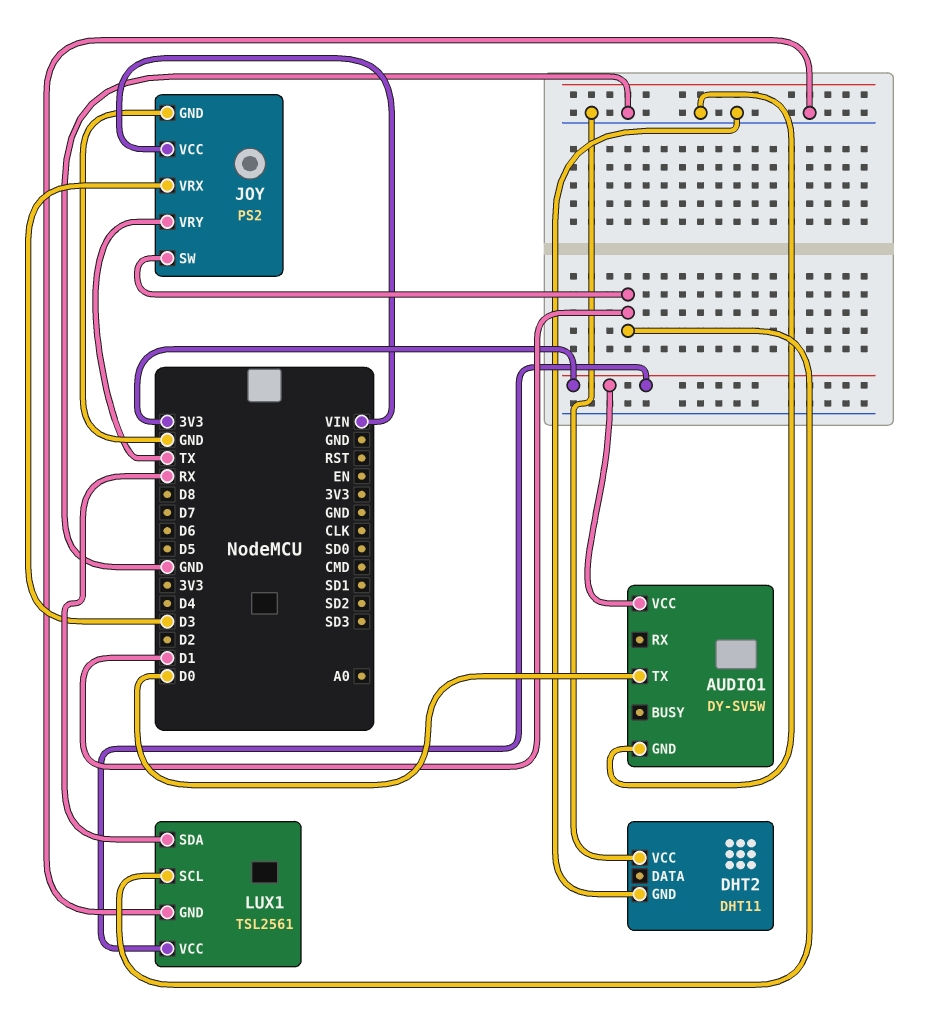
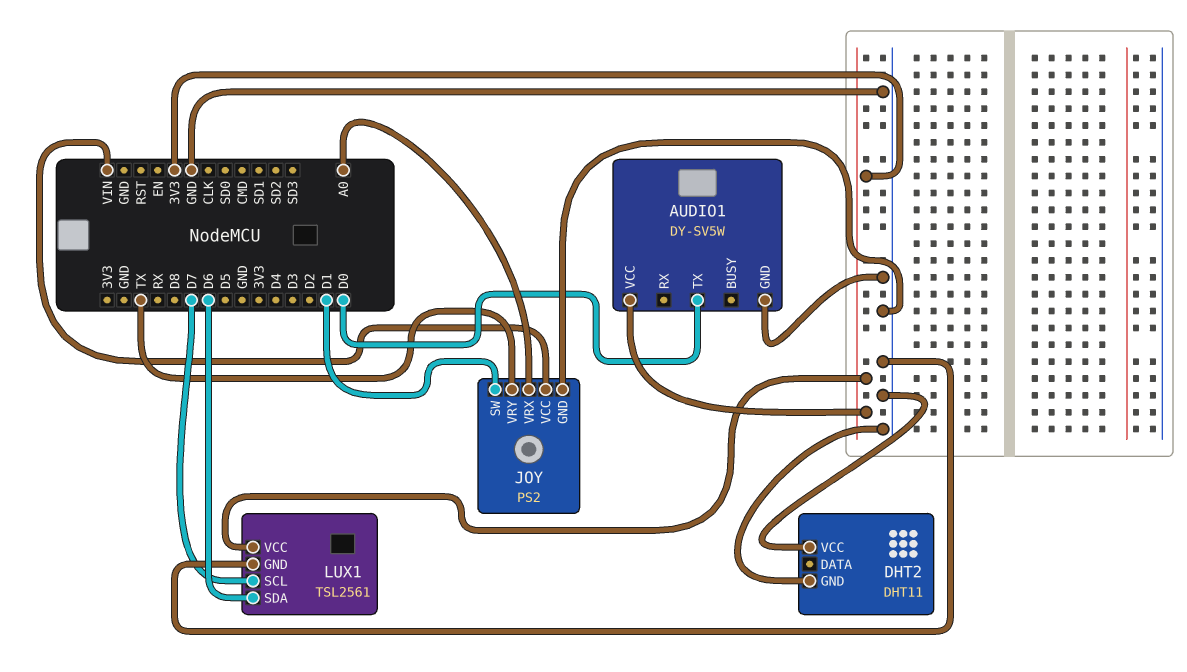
JOY pin VRX: D3 -> A0
LUX1 pin SCL: D1 -> D7
LUX1 pin SDA: RX -> D6

